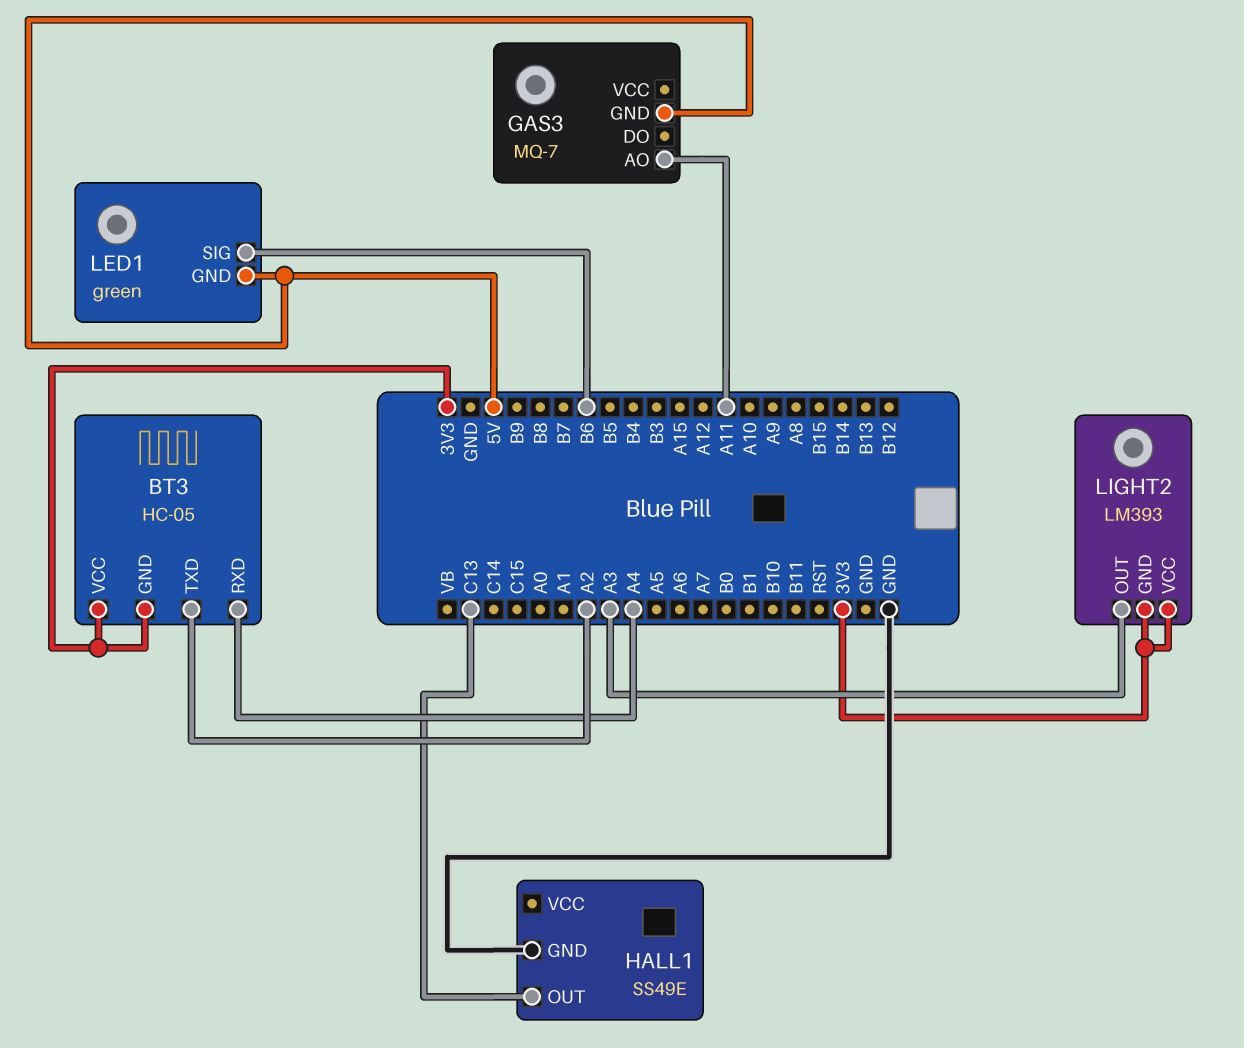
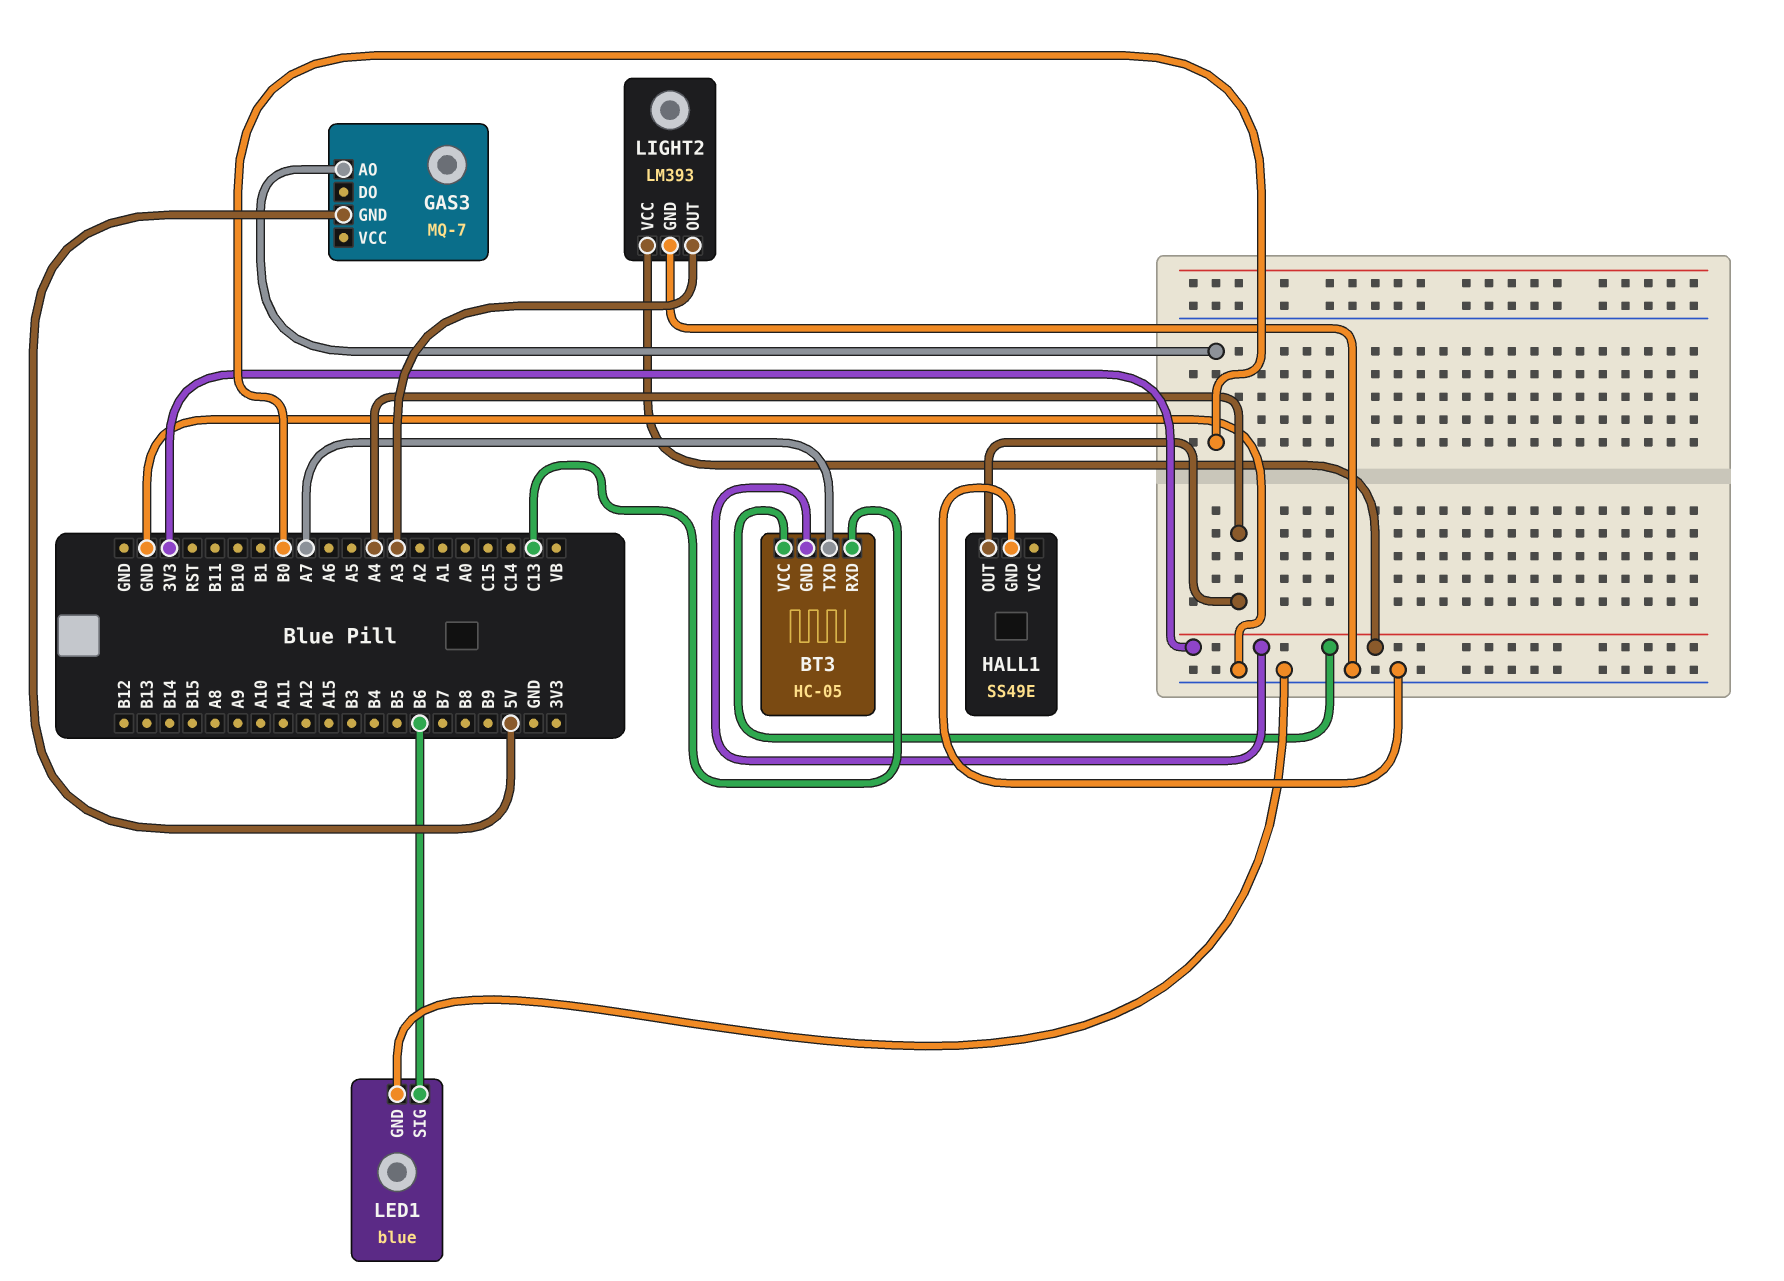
BT3 pin RXD: A4 -> C13
BT3 pin TXD: A2 -> A7
GAS3 pin AO: A11 -> B0
HALL1 pin OUT: C13 -> A4
LED1: green -> blue
LED1 pin GND: 5V -> GND
LIGHT2 pin GND: 3V3 -> GND

